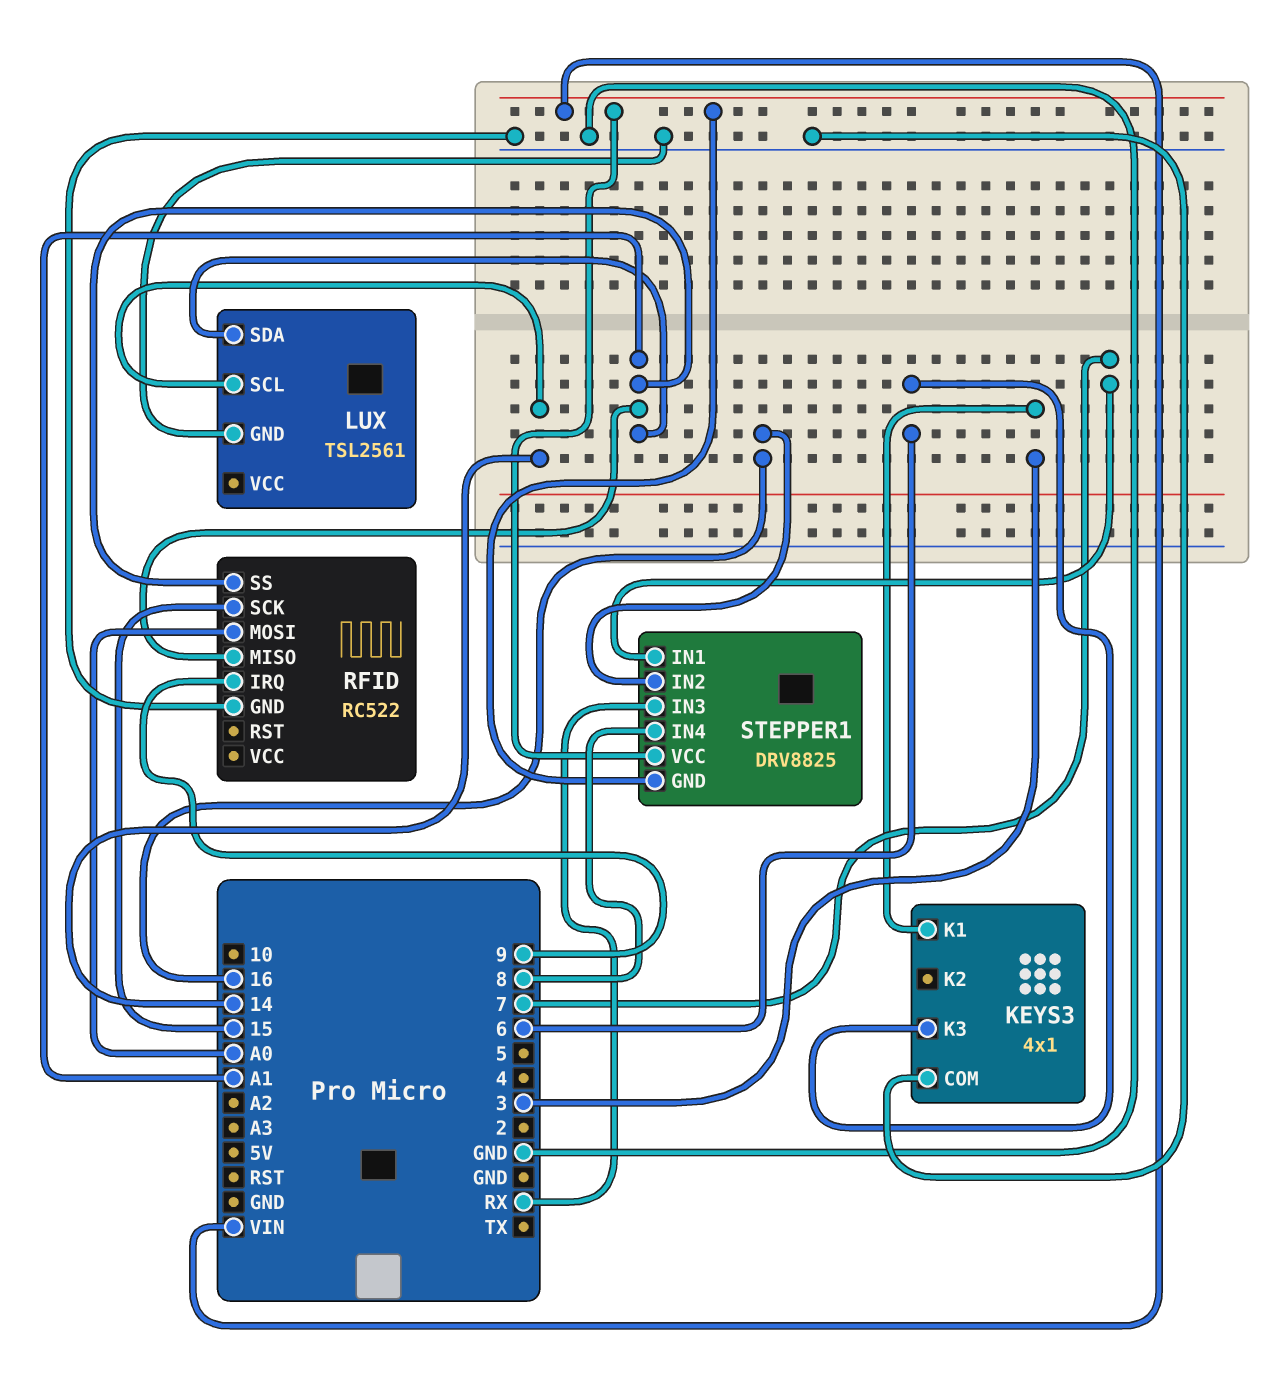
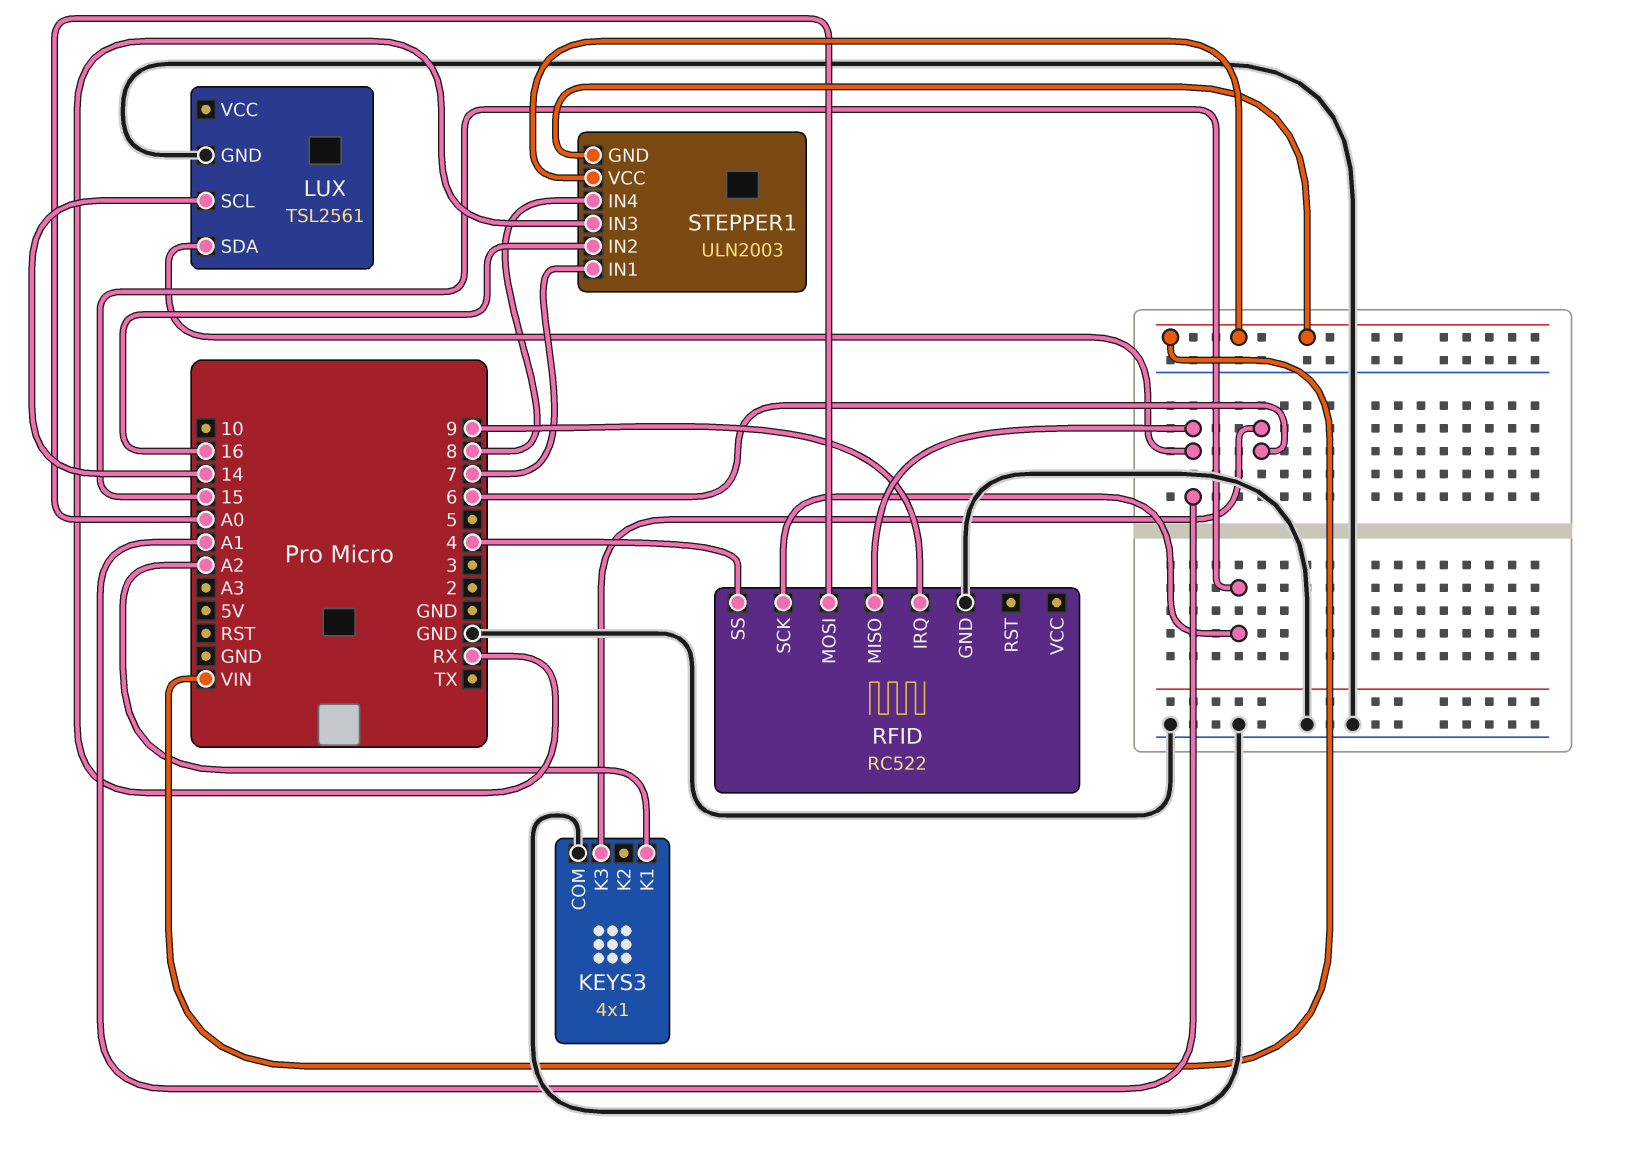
KEYS3 pin K1: 3 -> A2
RFID pin SS: A1 -> 4
STEPPER1: DRV8825 -> ULN2003

